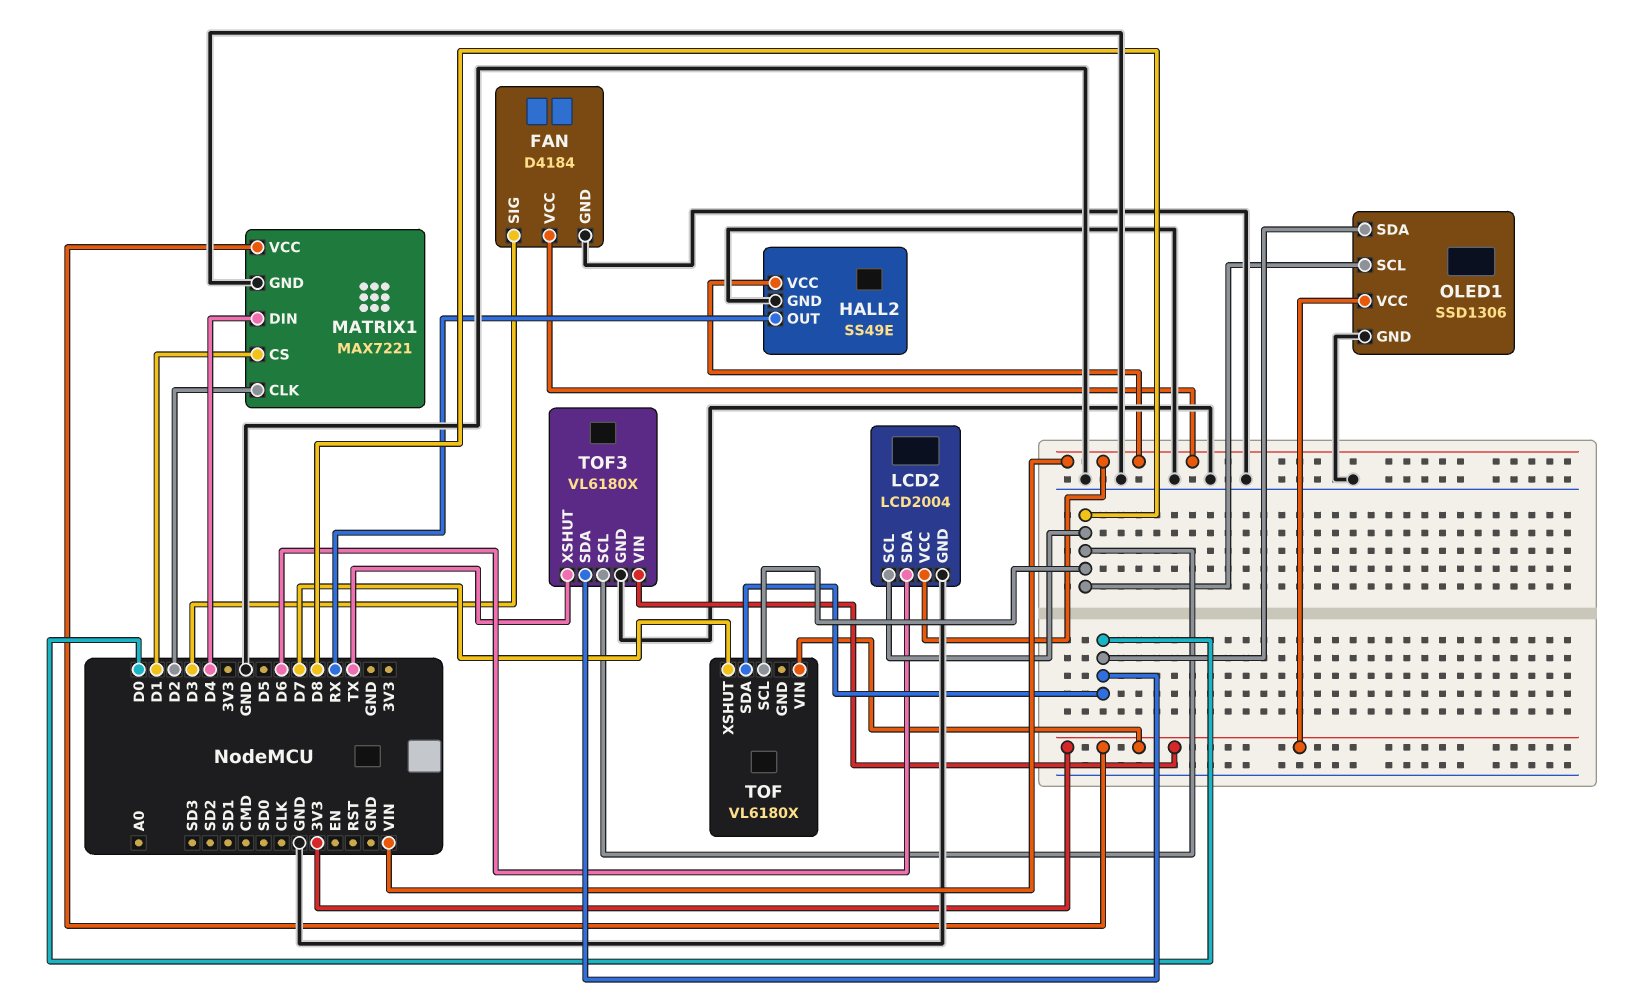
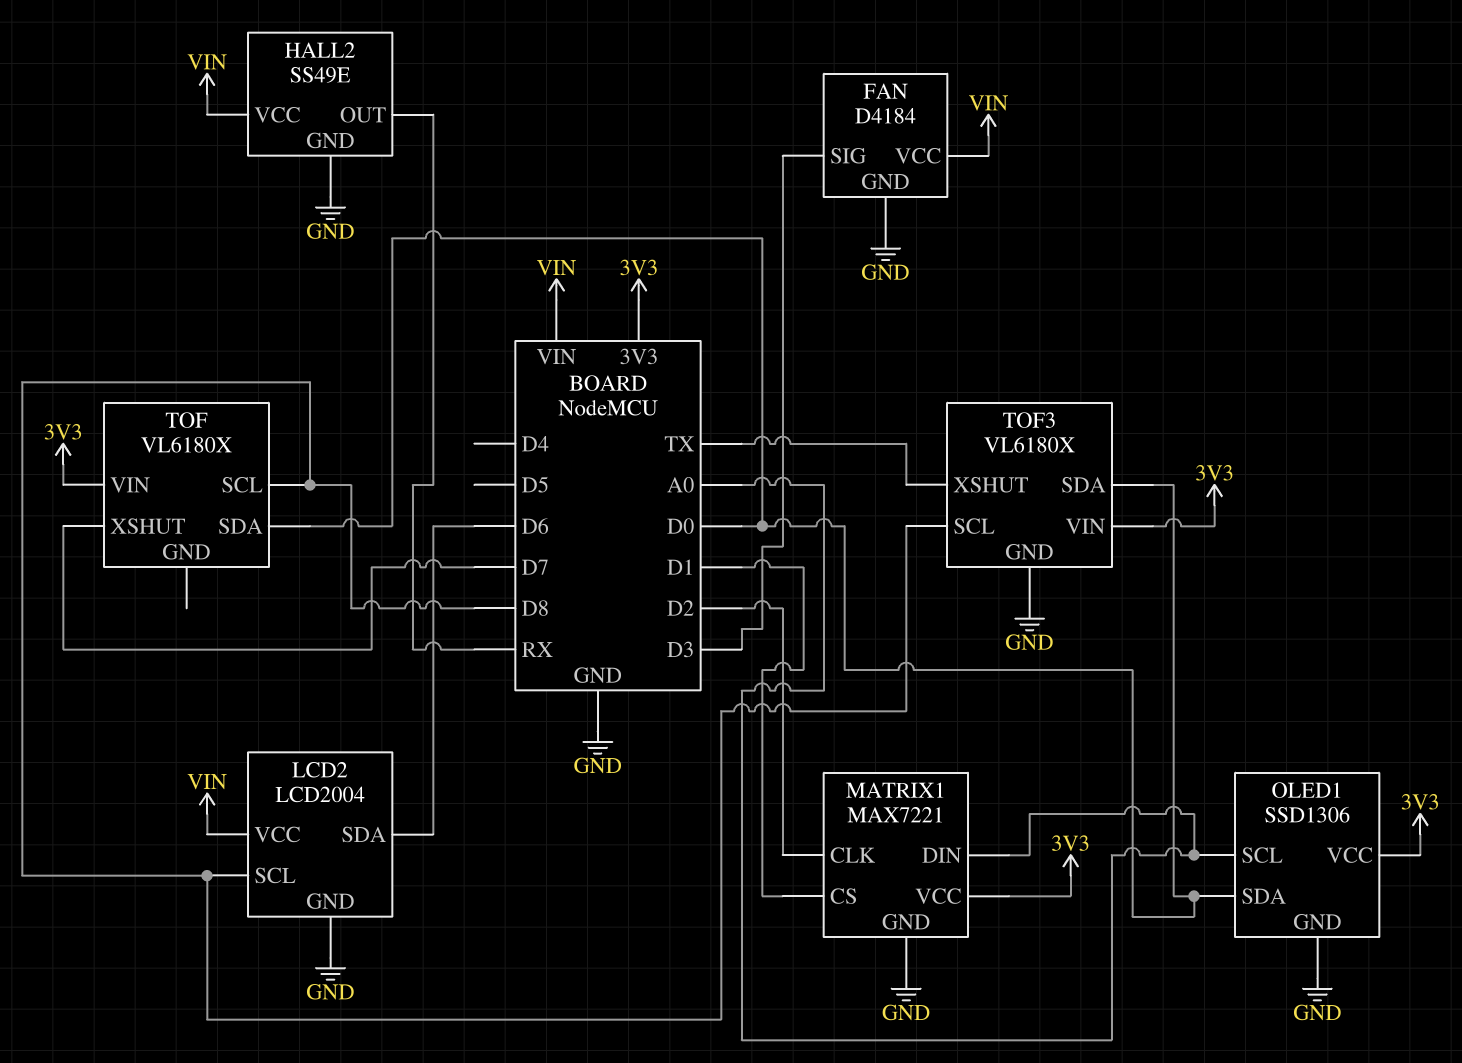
MATRIX1 pin DIN: D4 -> A0
OLED1 pin SCL: D8 -> A0

